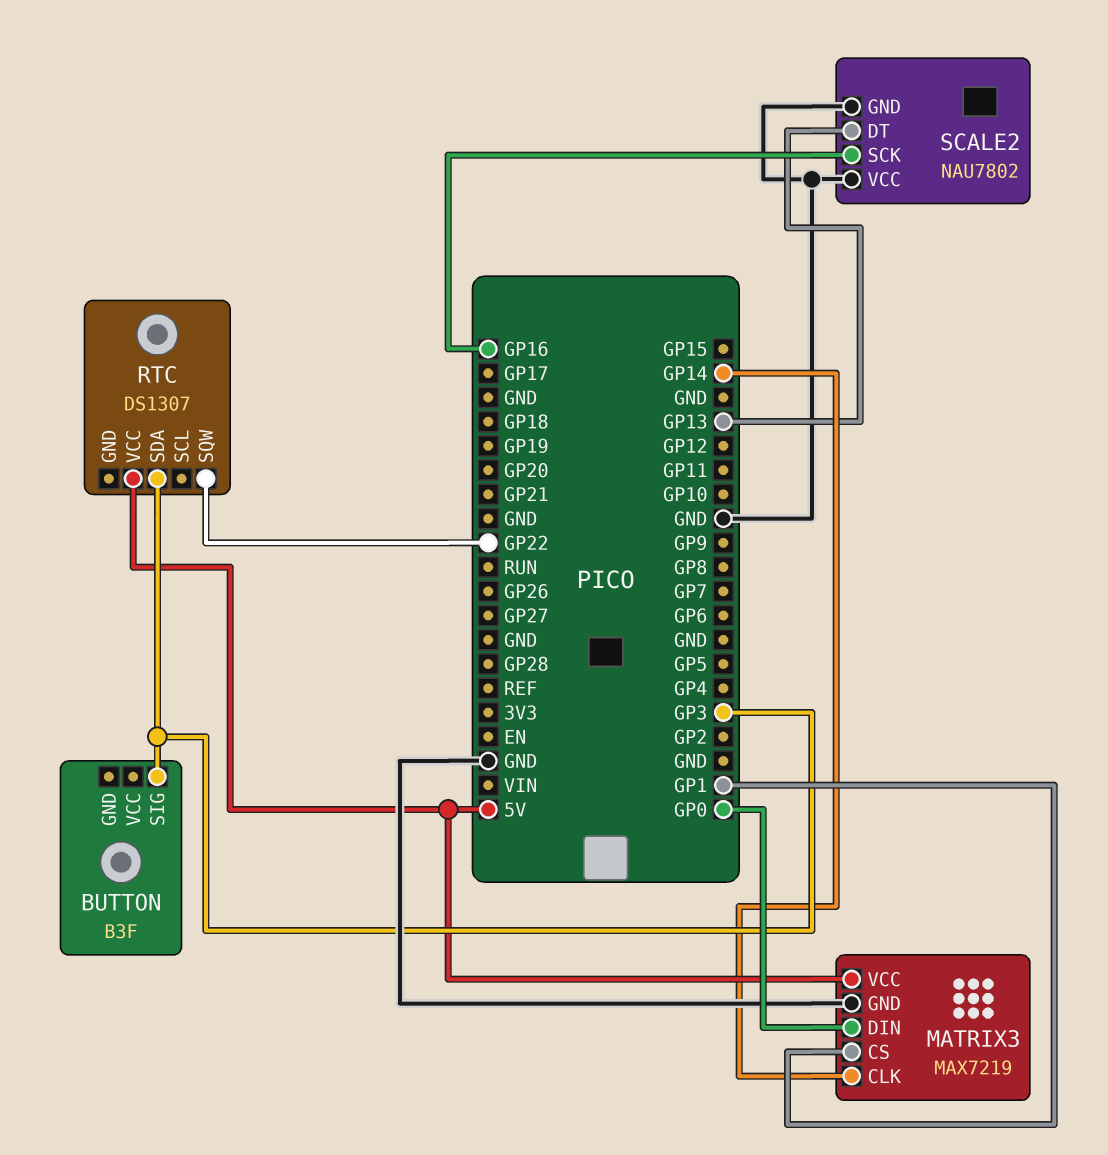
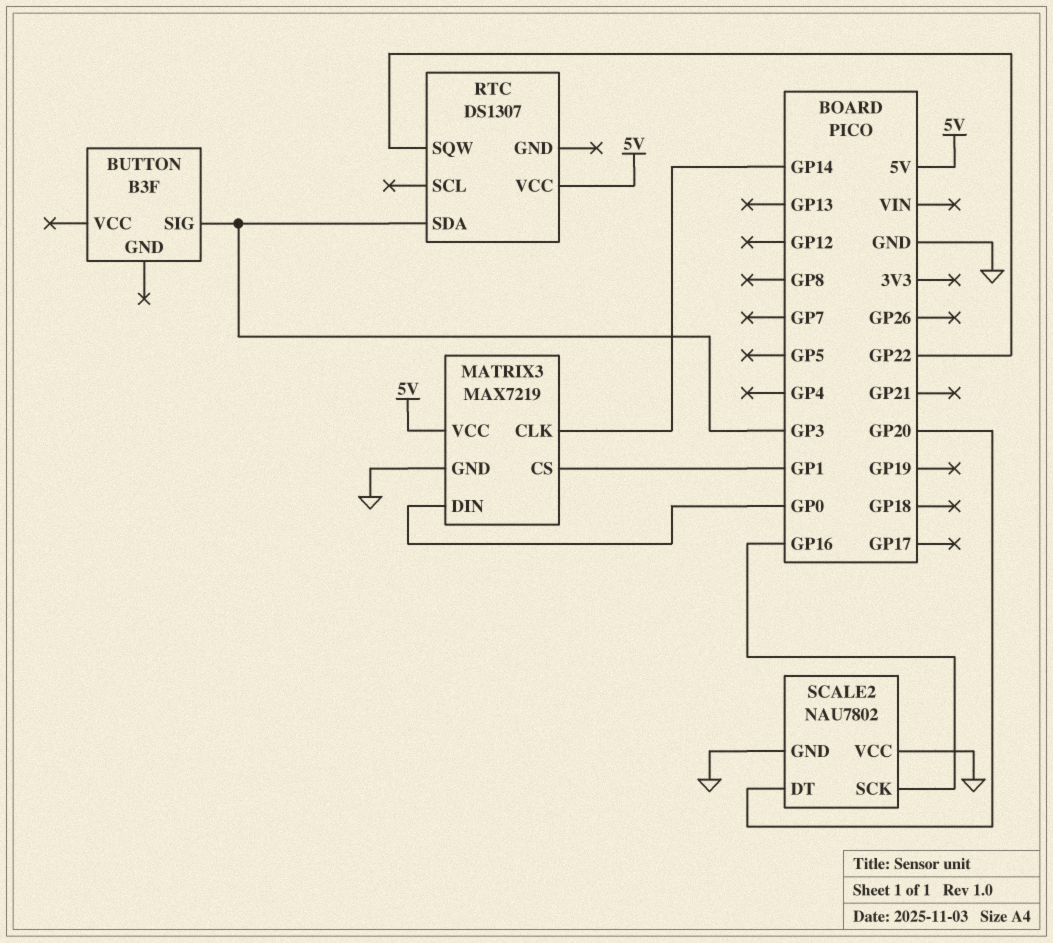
SCALE2 pin DT: GP13 -> GP20

